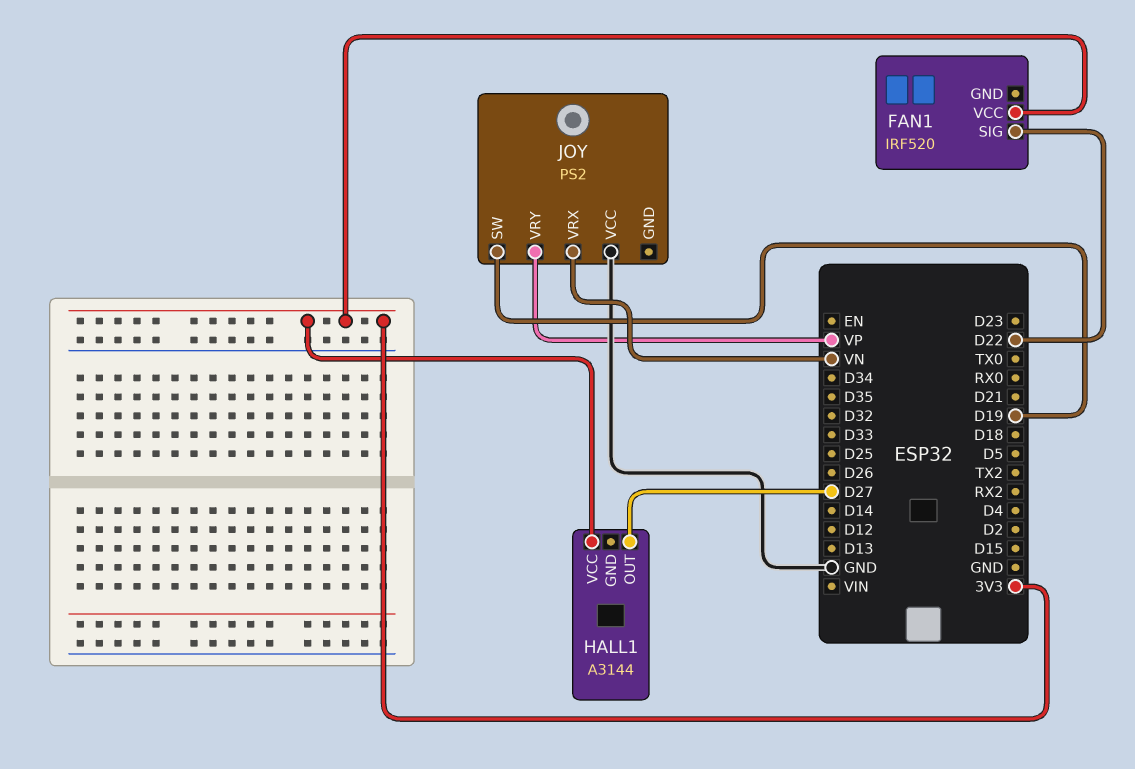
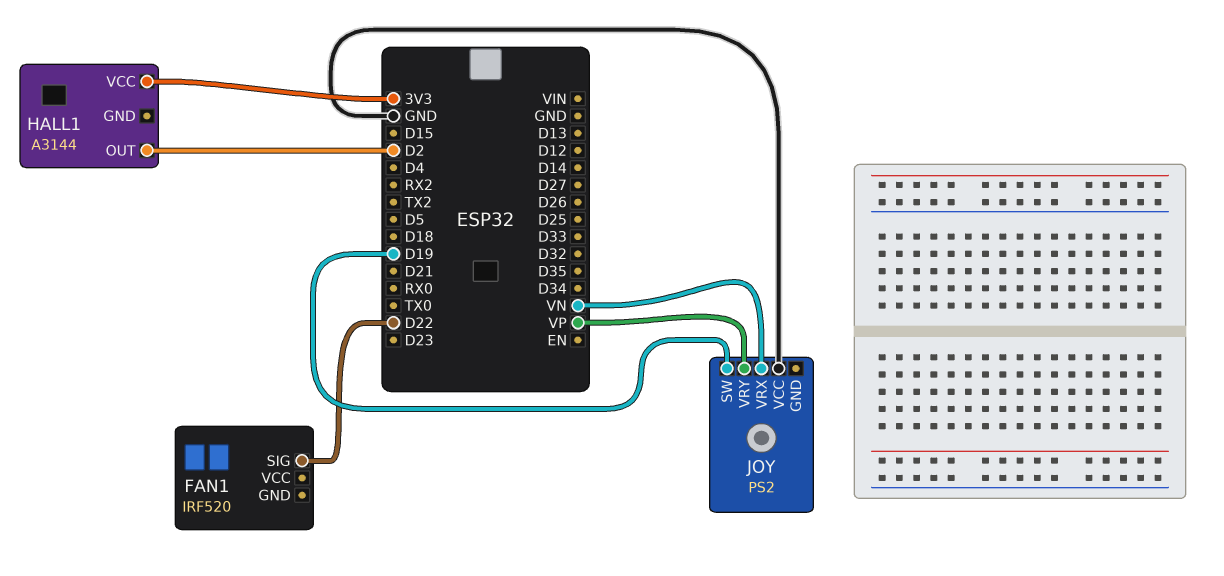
FAN1 pin VCC: 3V3 -> none
HALL1 pin OUT: D27 -> D2

